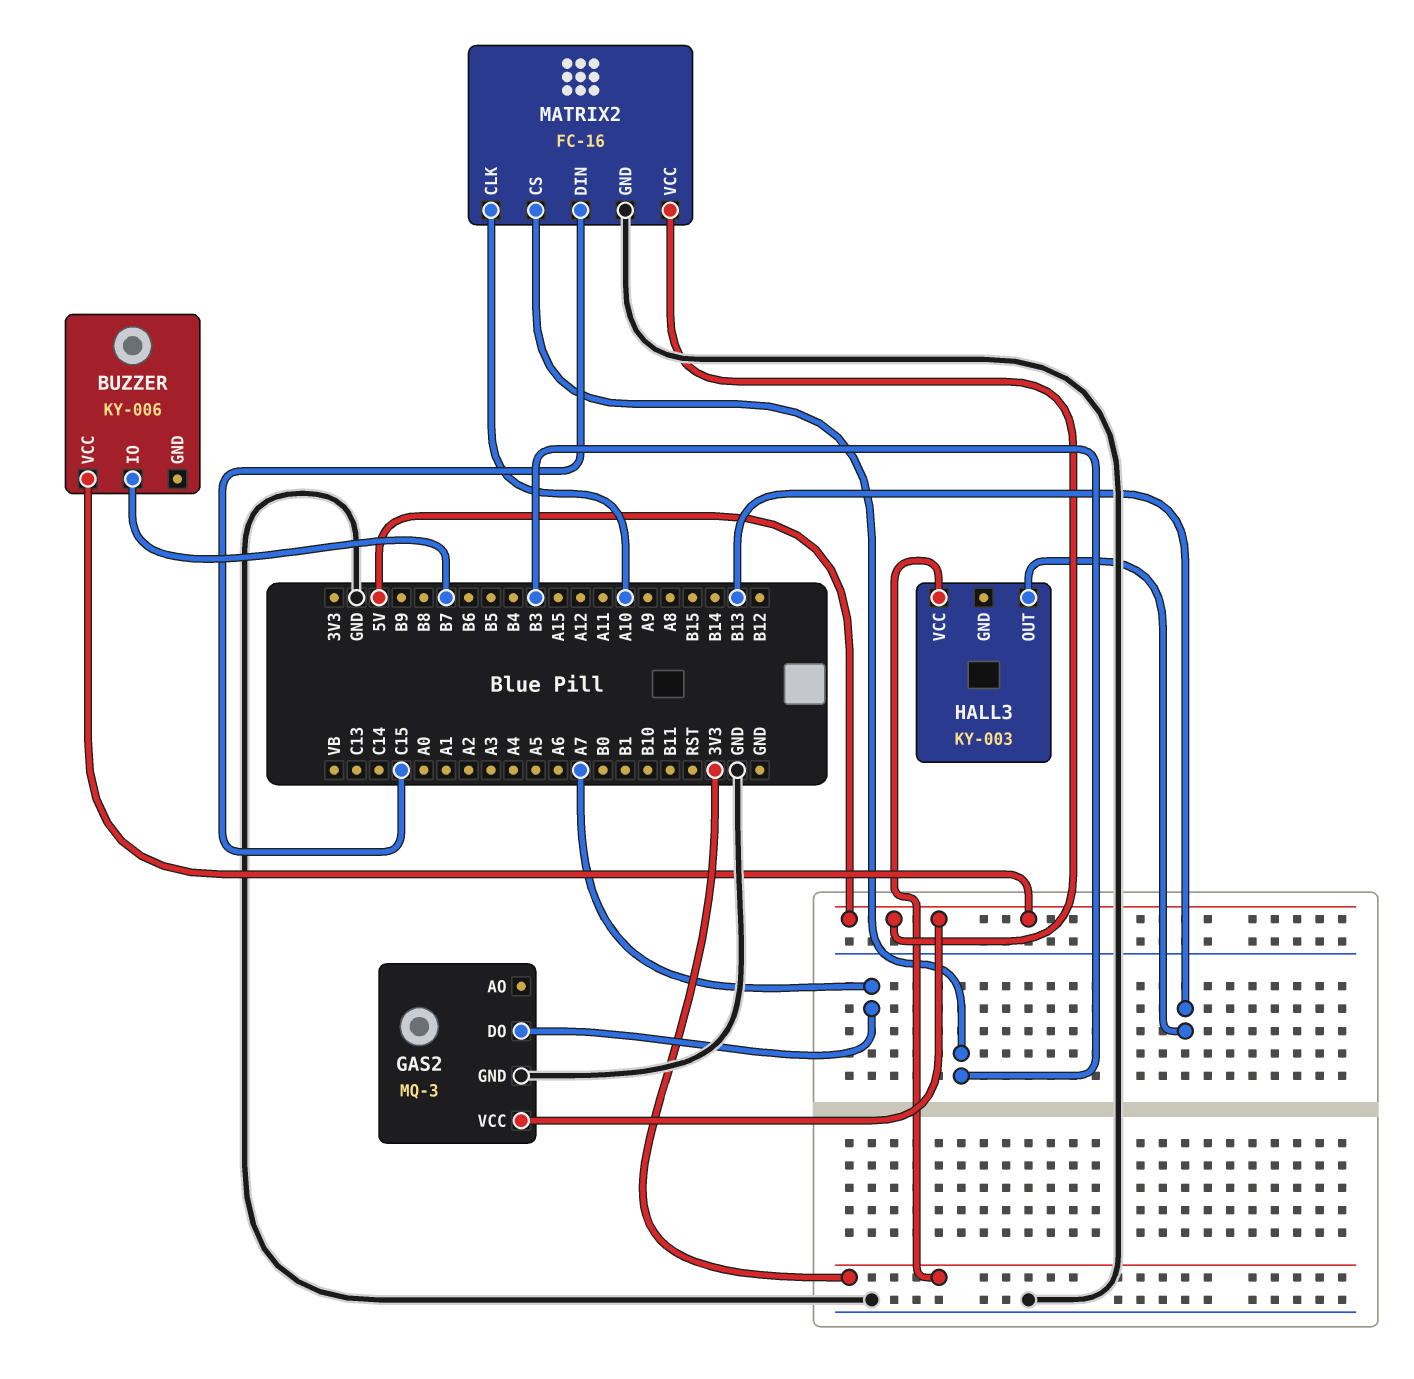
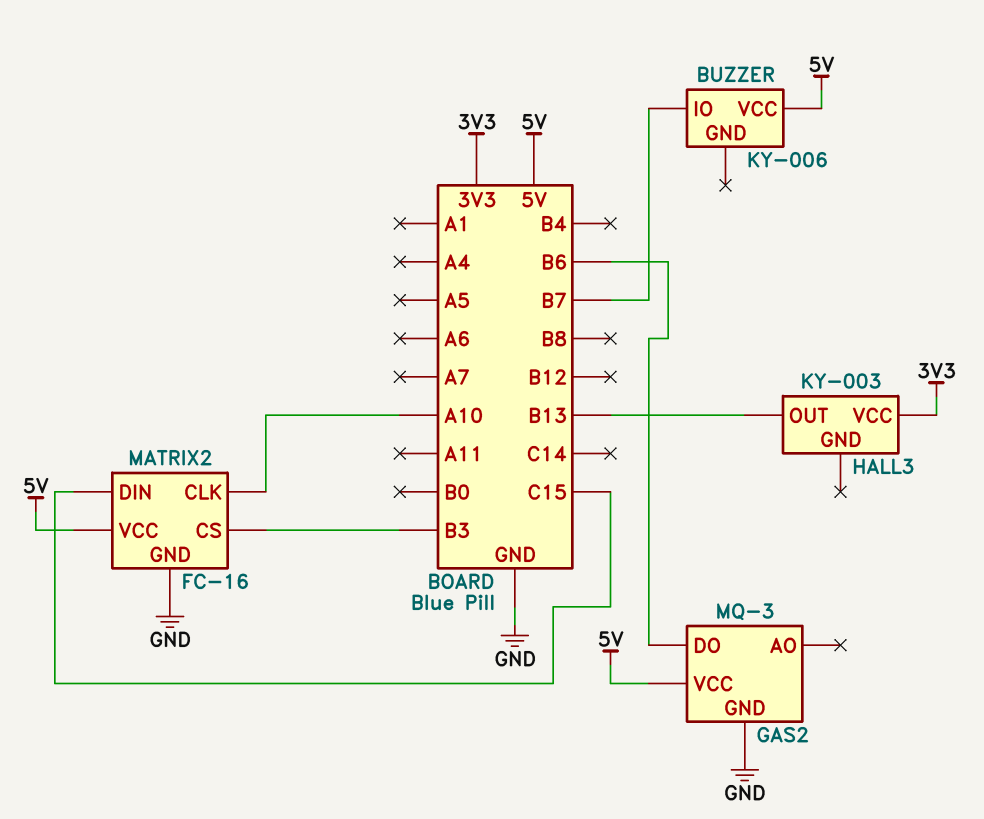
GAS2 pin DO: A7 -> B6

